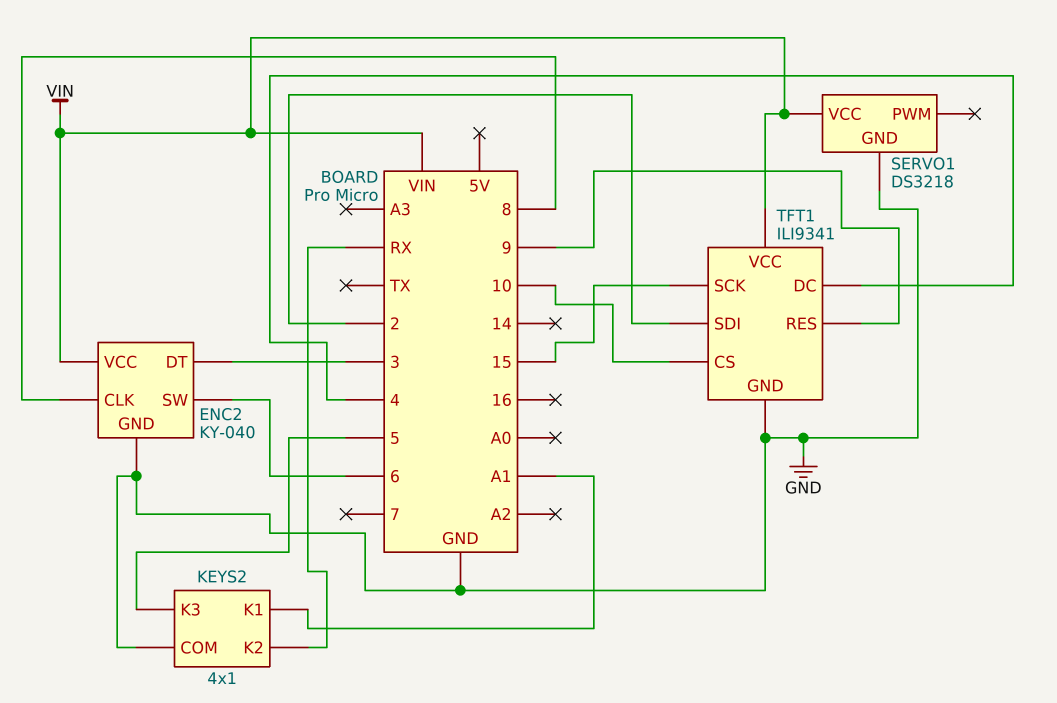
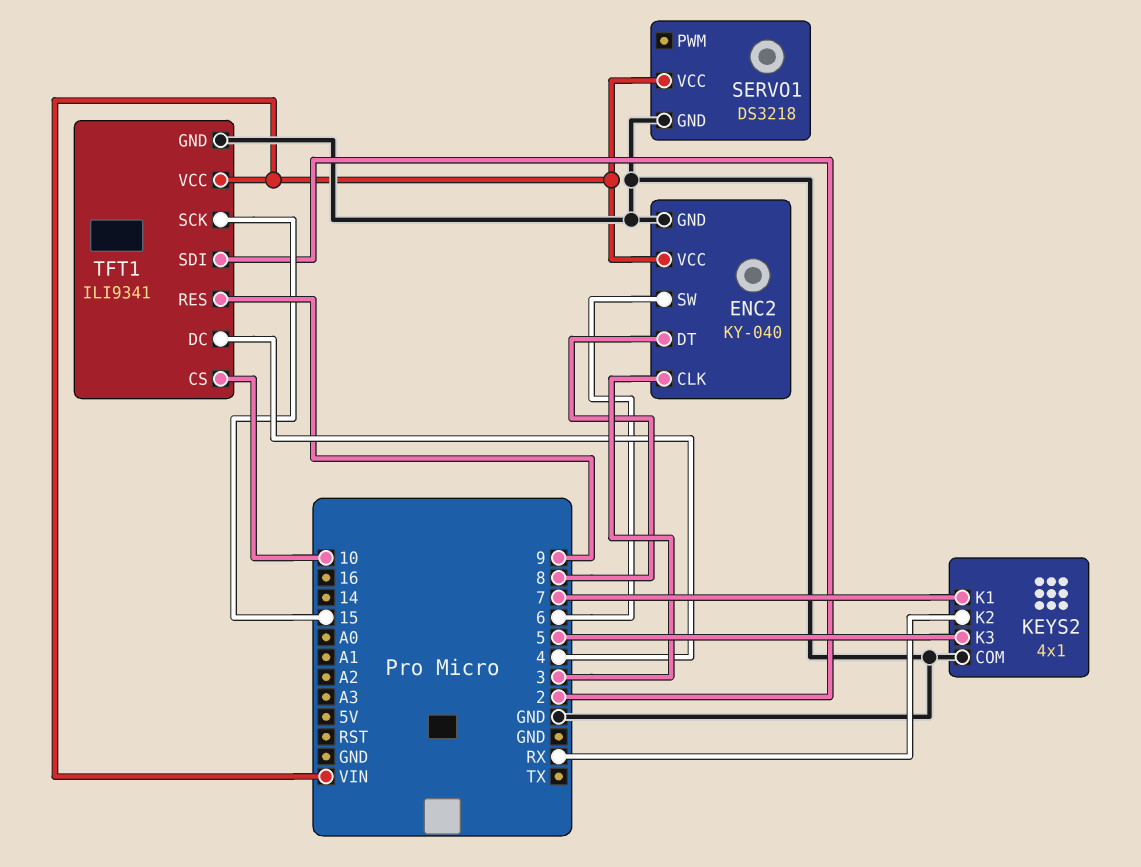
ENC2 pin CLK: 8 -> 3
ENC2 pin DT: 3 -> 8
KEYS2 pin K1: A1 -> 7

